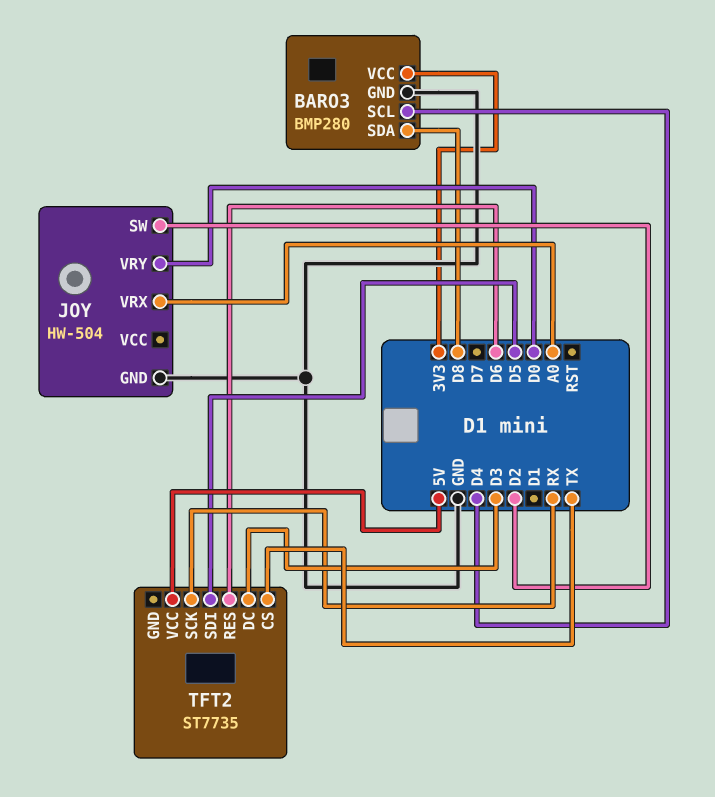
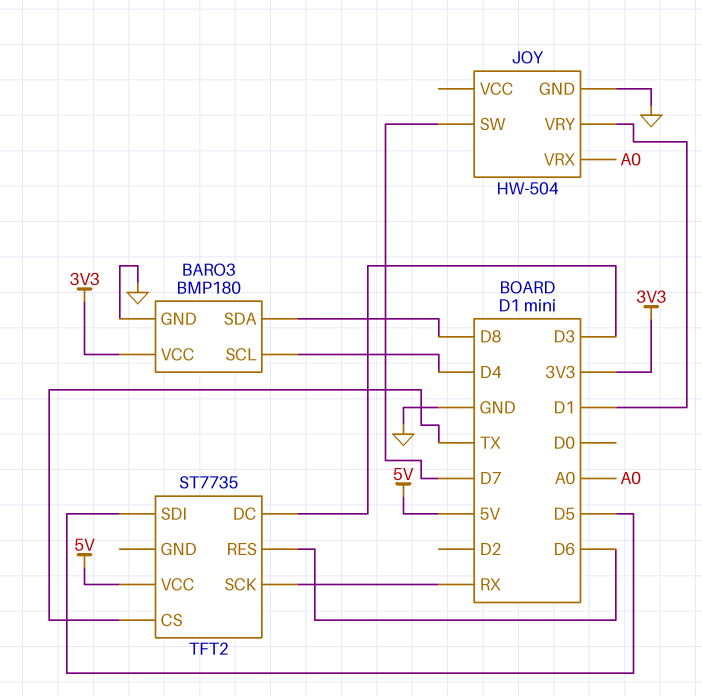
BARO3: BMP280 -> BMP180
JOY pin SW: D2 -> D7
JOY pin VRY: D0 -> D1

